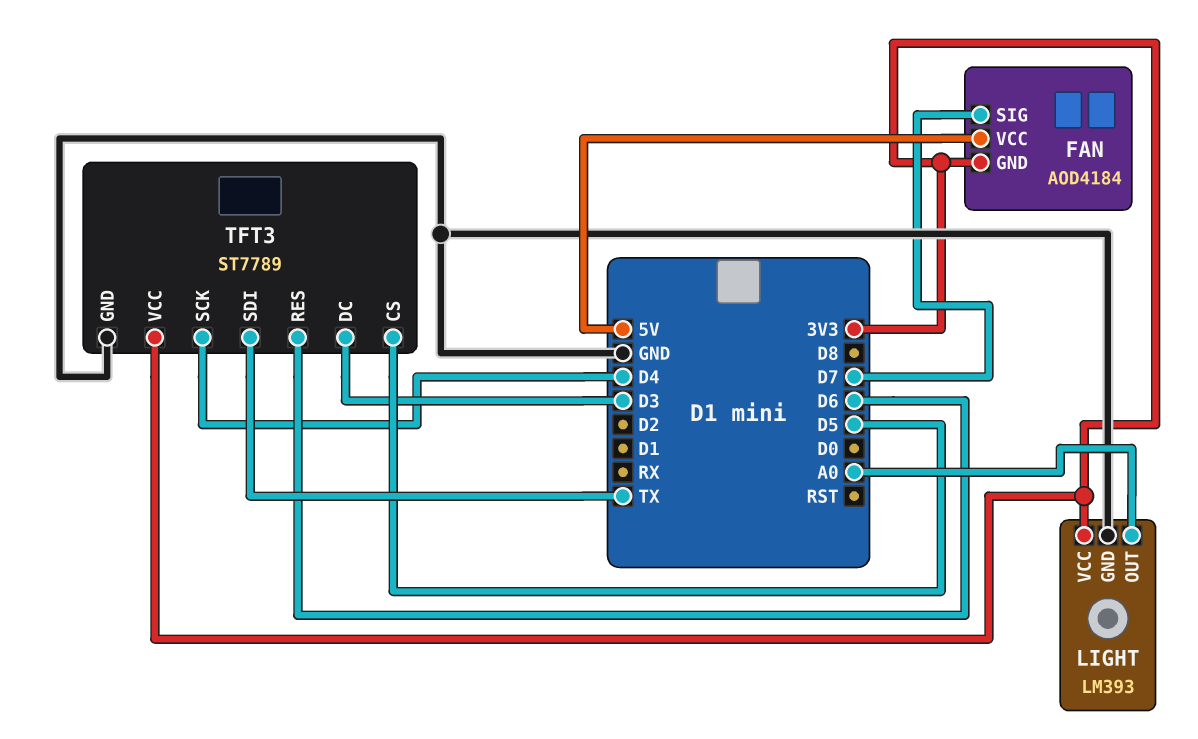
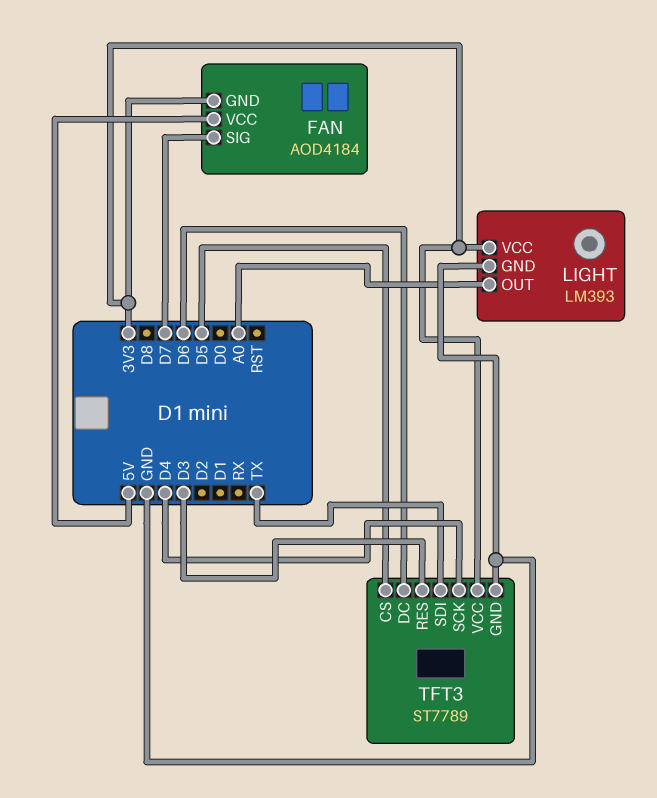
TFT3 pin DC: D3 -> D6
TFT3 pin RES: D6 -> D3

